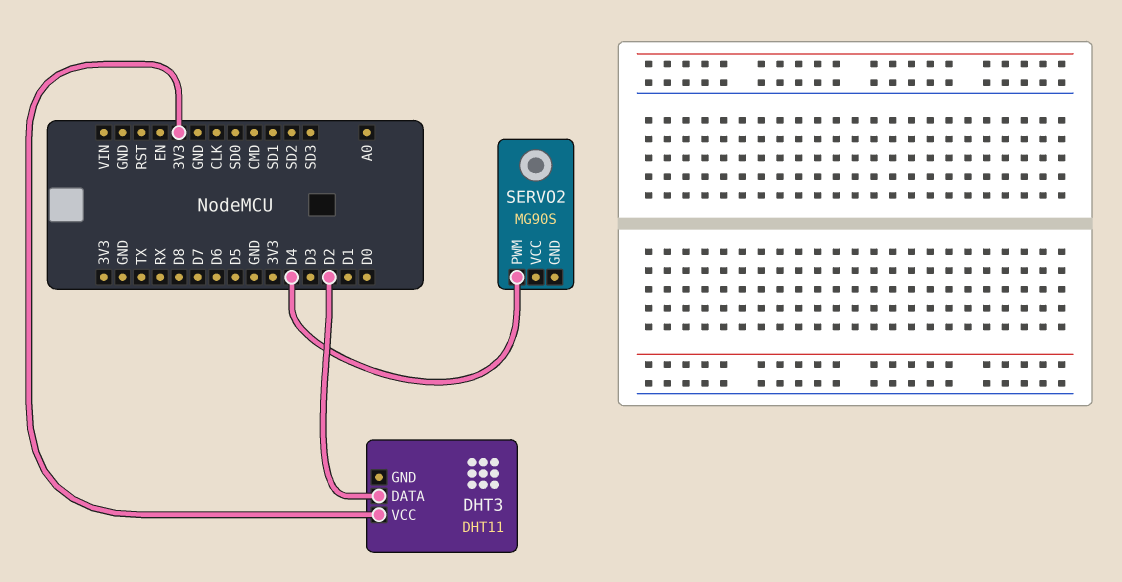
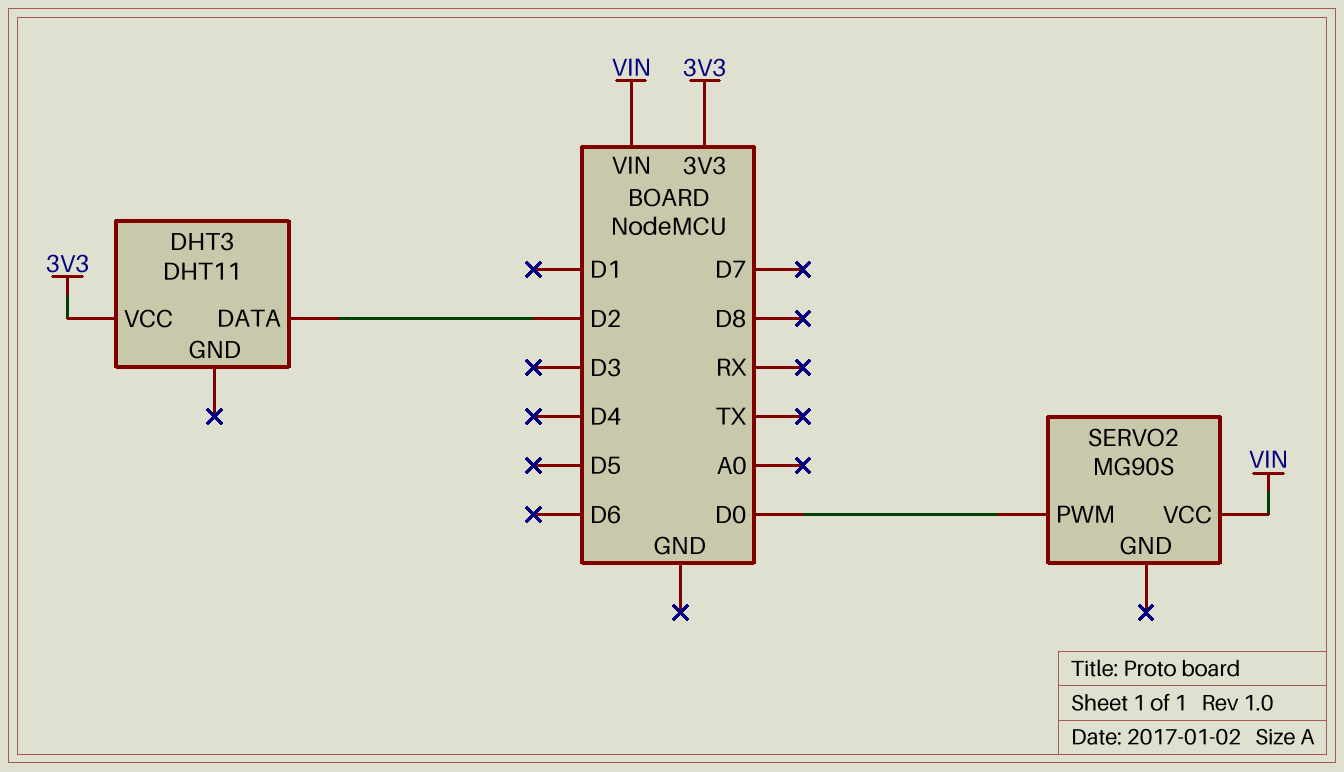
SERVO2 pin PWM: D4 -> D0
SERVO2 pin VCC: none -> VIN

